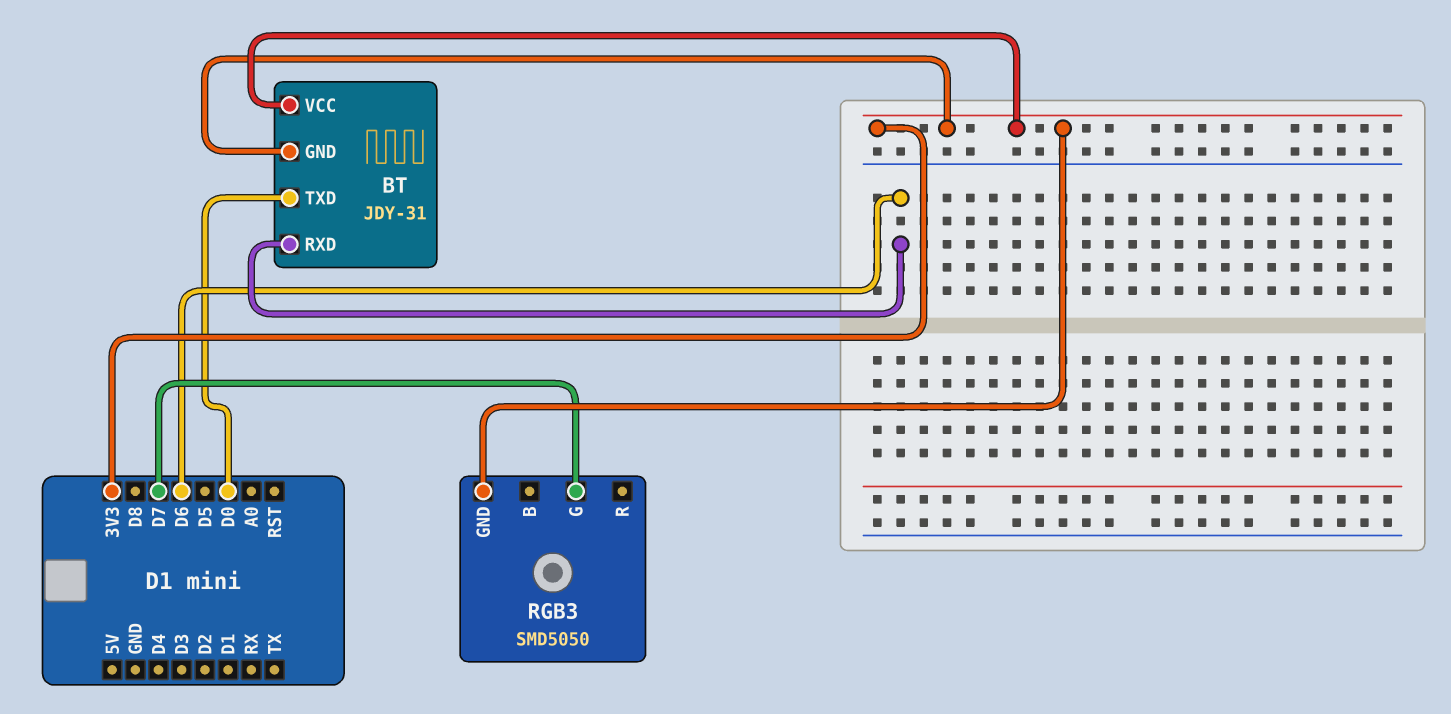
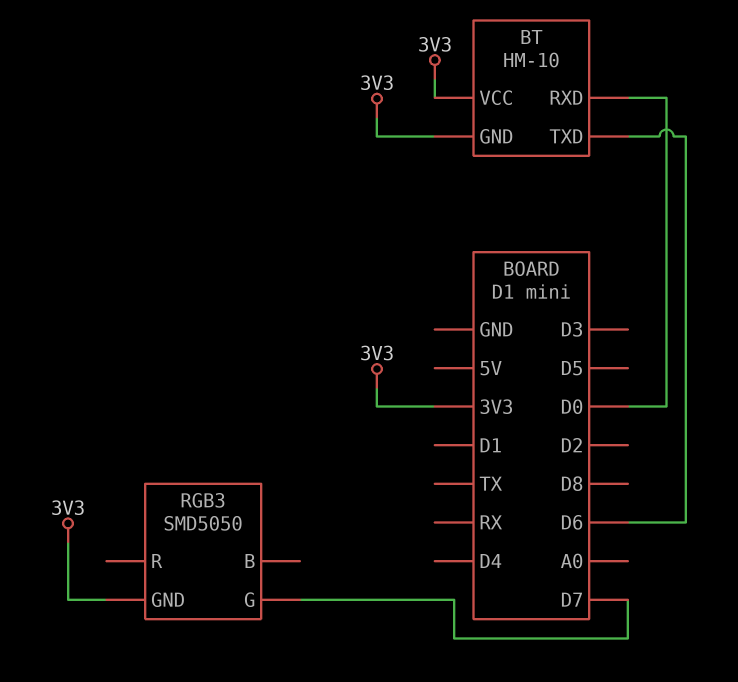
BT: JDY-31 -> HM-10
BT pin RXD: D6 -> D0
BT pin TXD: D0 -> D6

